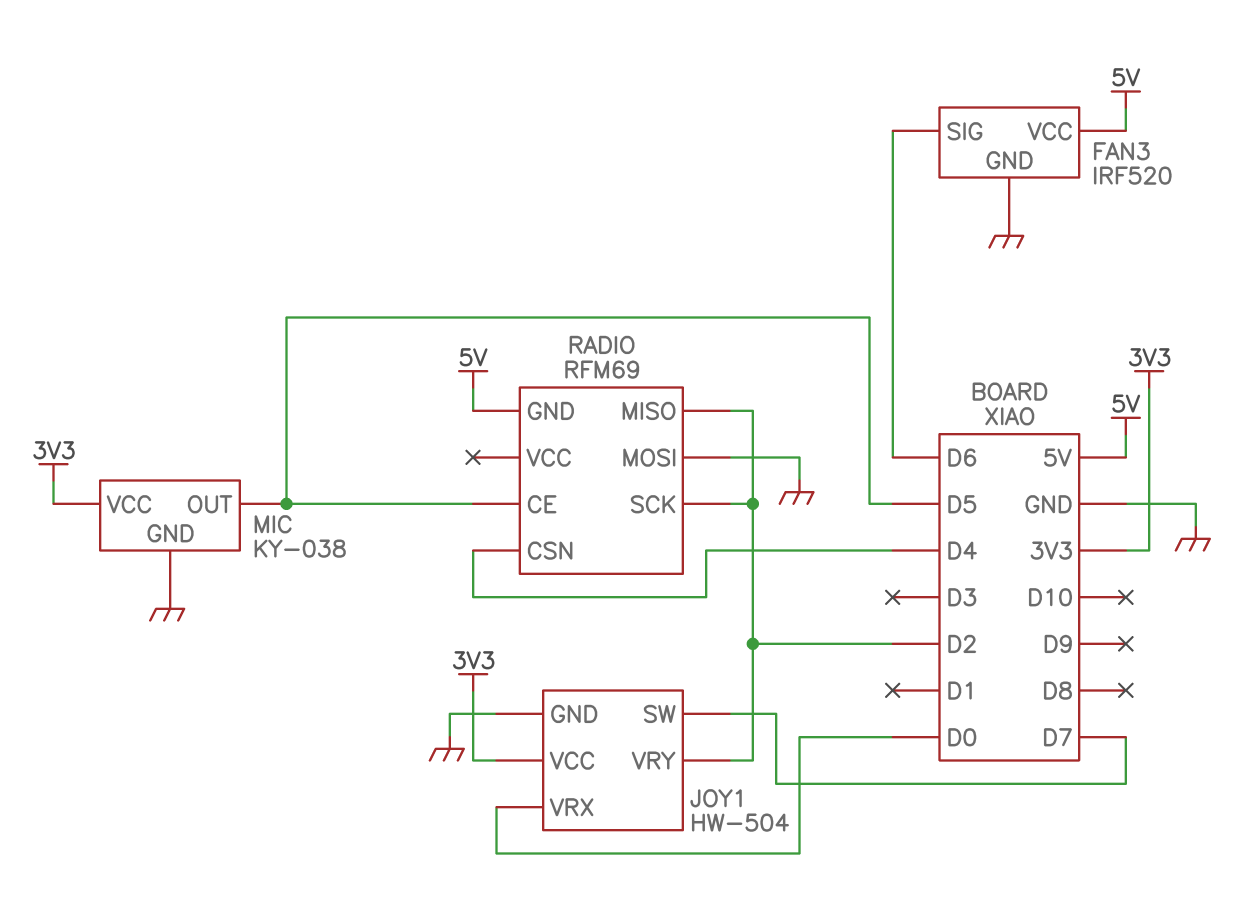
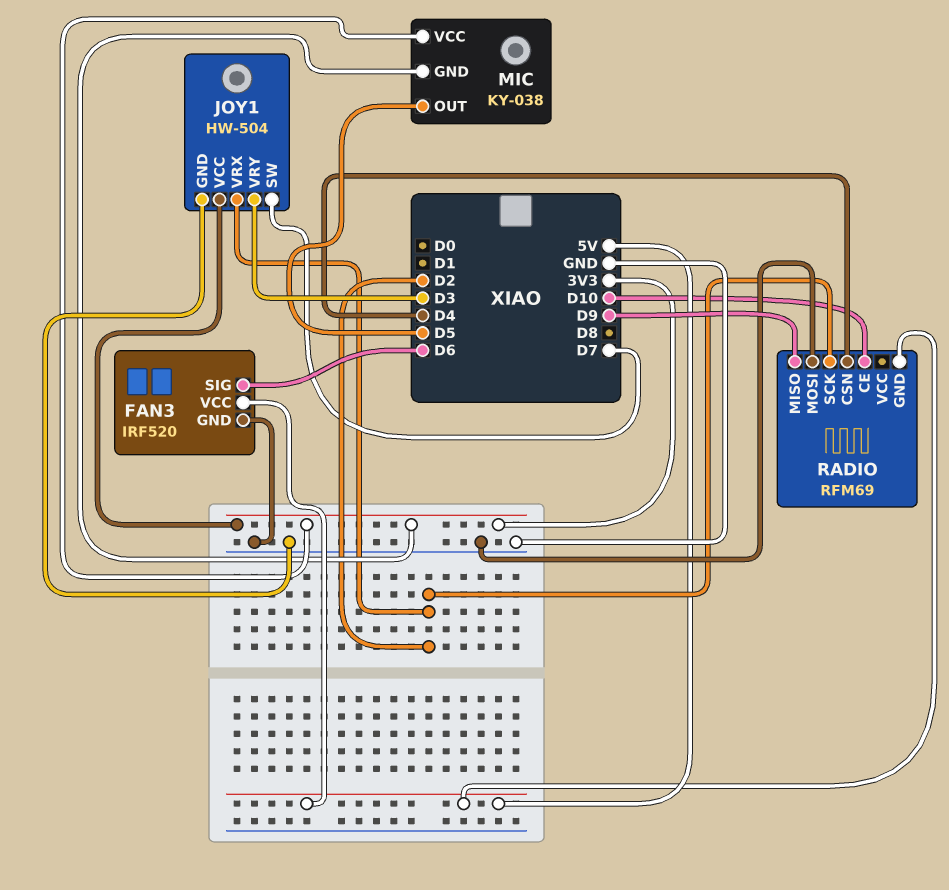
JOY1 pin VRX: D0 -> D2
JOY1 pin VRY: D2 -> D3
MIC pin GND: GND -> 3V3
RADIO pin CE: D5 -> D10
RADIO pin MISO: D2 -> D9

